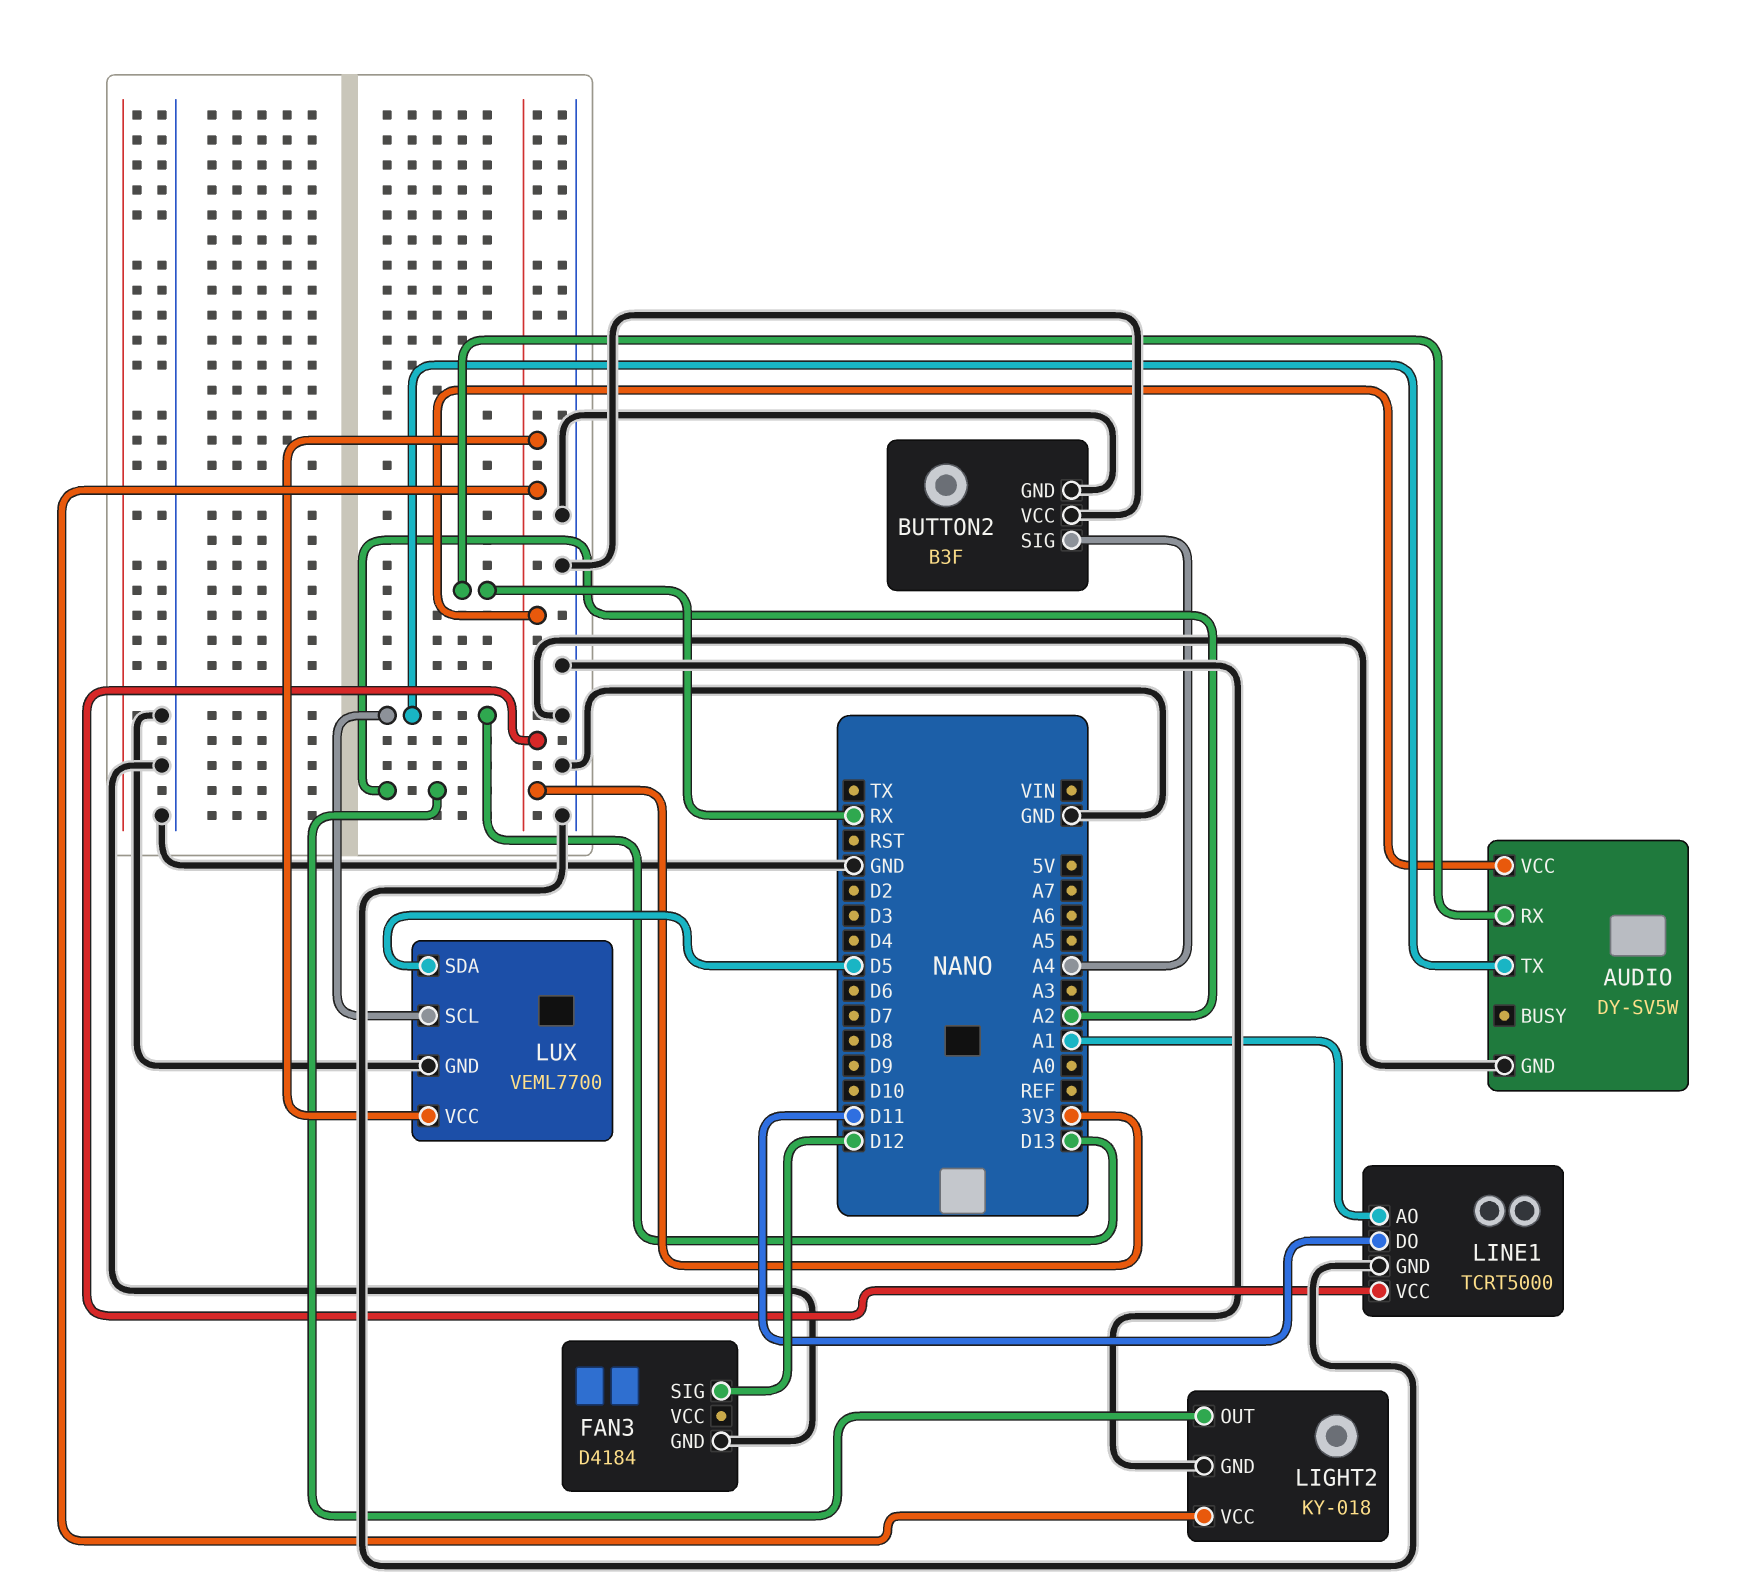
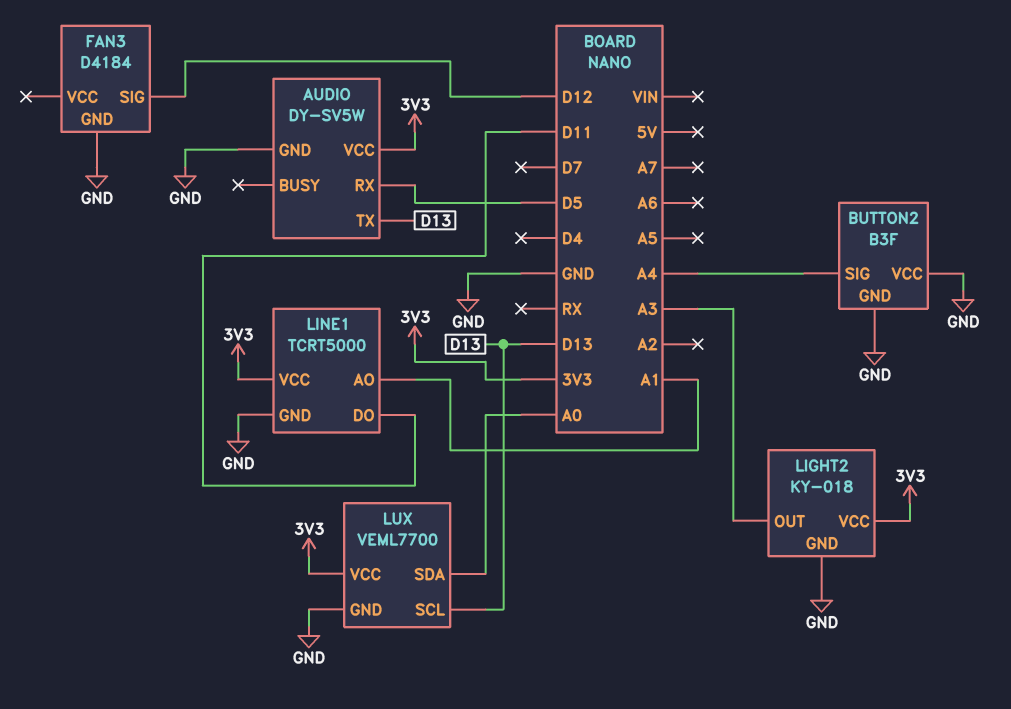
AUDIO pin RX: RX -> D5
LIGHT2 pin OUT: A2 -> A3
LUX pin SDA: D5 -> A0

